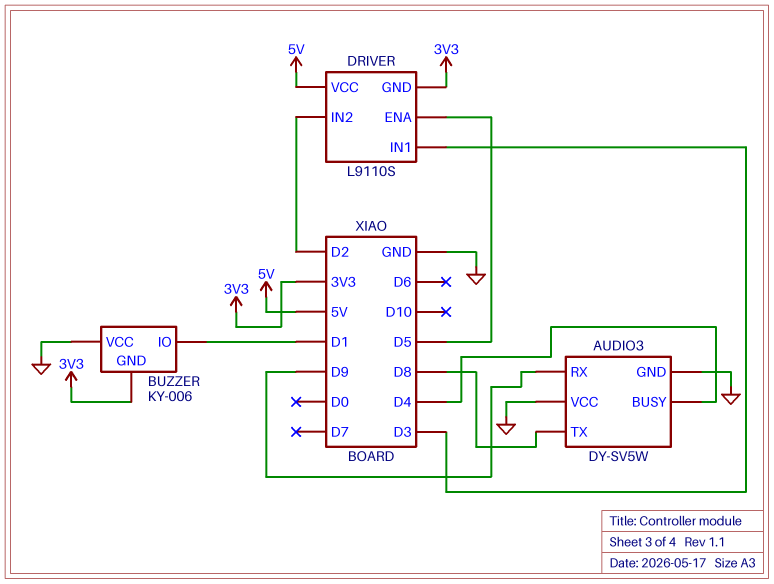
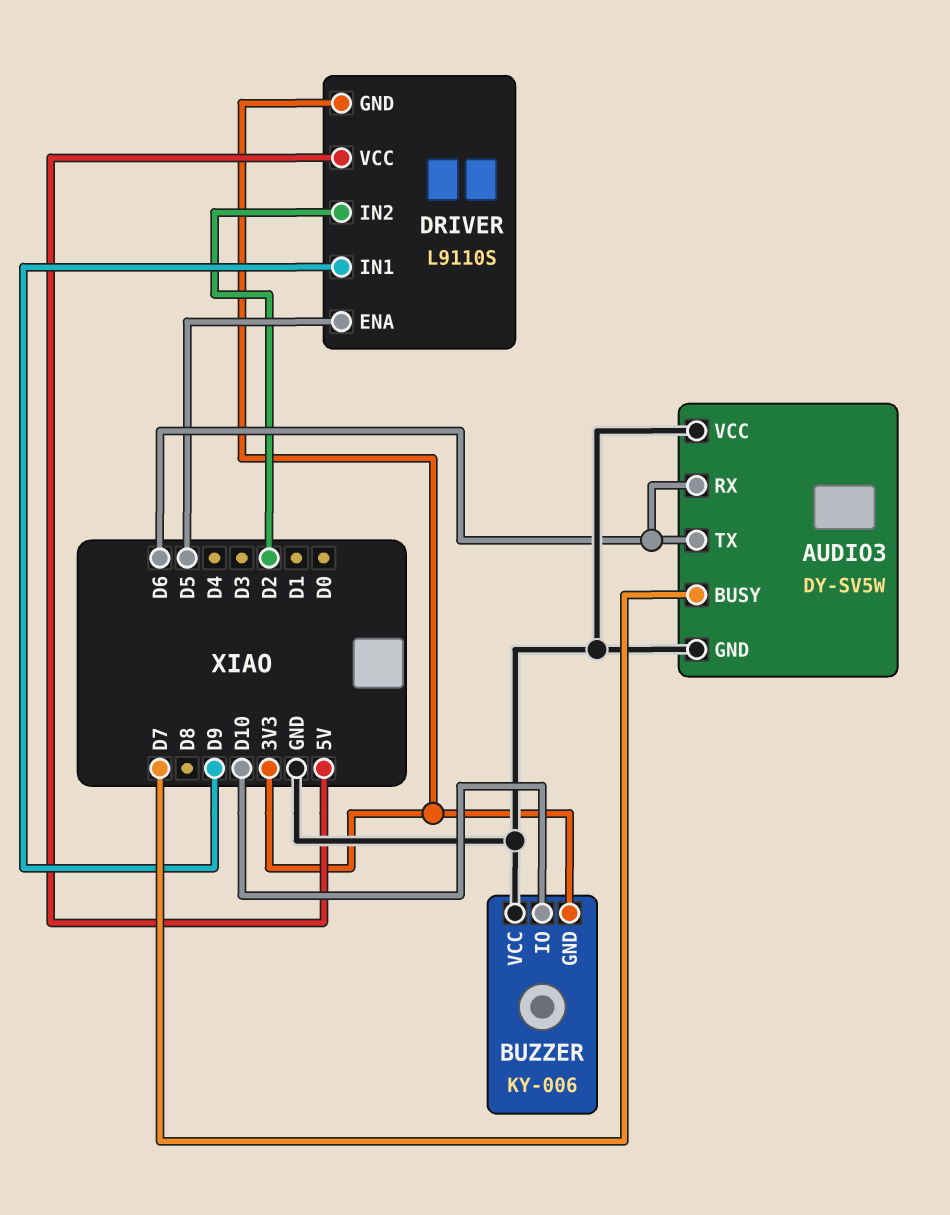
AUDIO3 pin BUSY: D4 -> D7
AUDIO3 pin RX: D9 -> D6
AUDIO3 pin TX: D8 -> D6
BUZZER pin IO: D1 -> D10
DRIVER pin IN1: D3 -> D9

